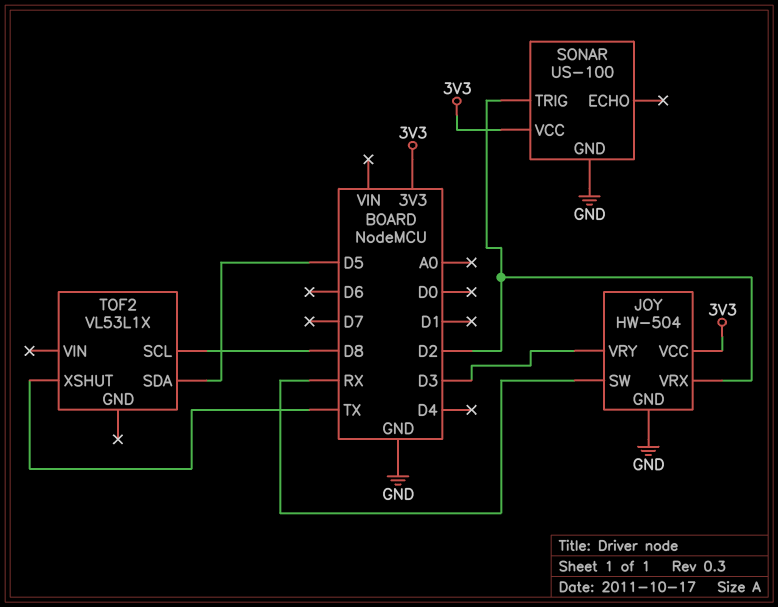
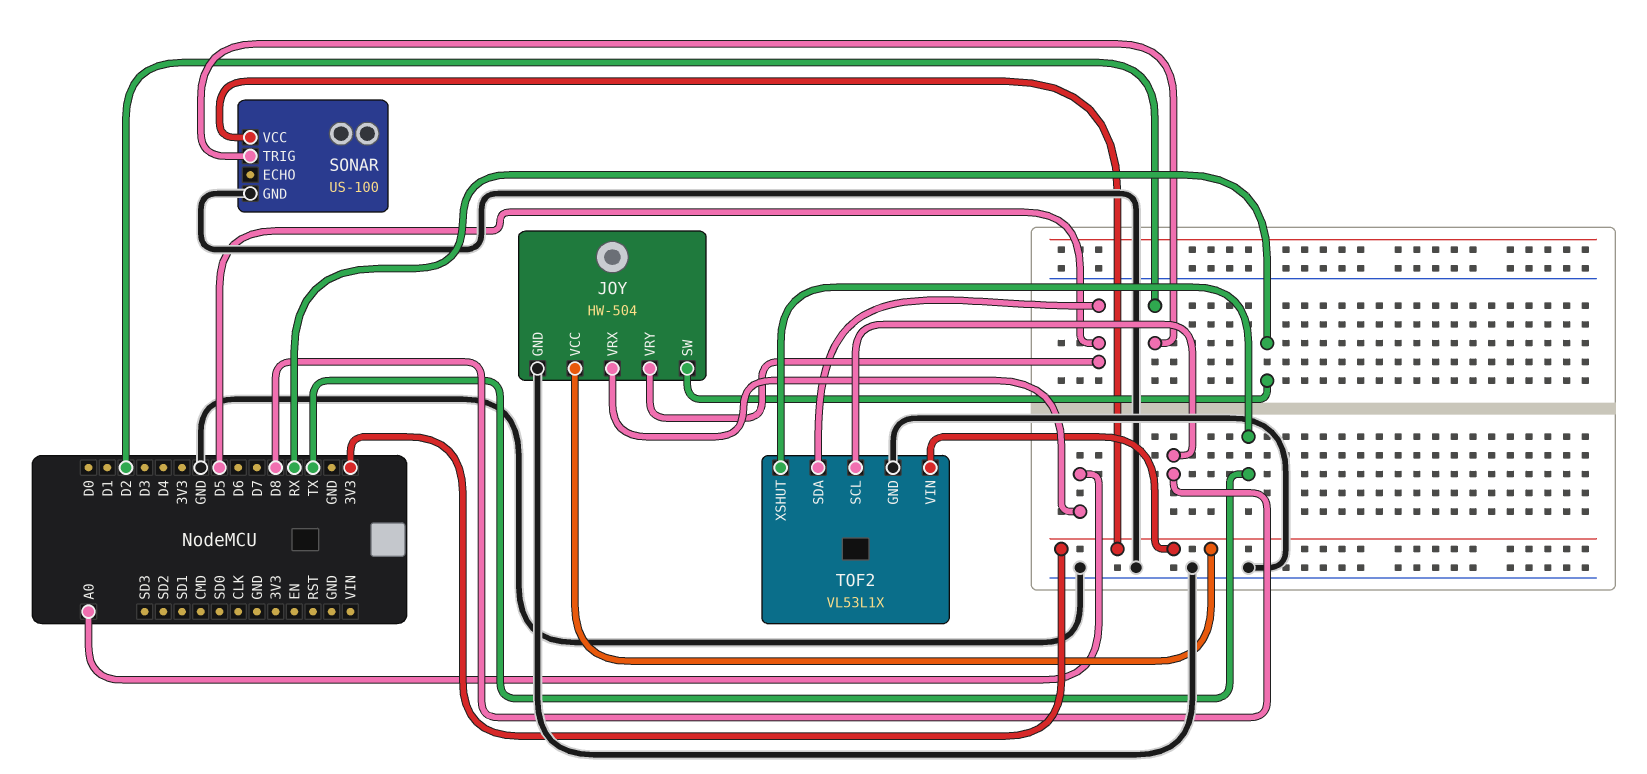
JOY pin VRX: D2 -> A0
JOY pin VRY: D3 -> D5
TOF2 pin GND: none -> GND
TOF2 pin VIN: none -> 3V3

